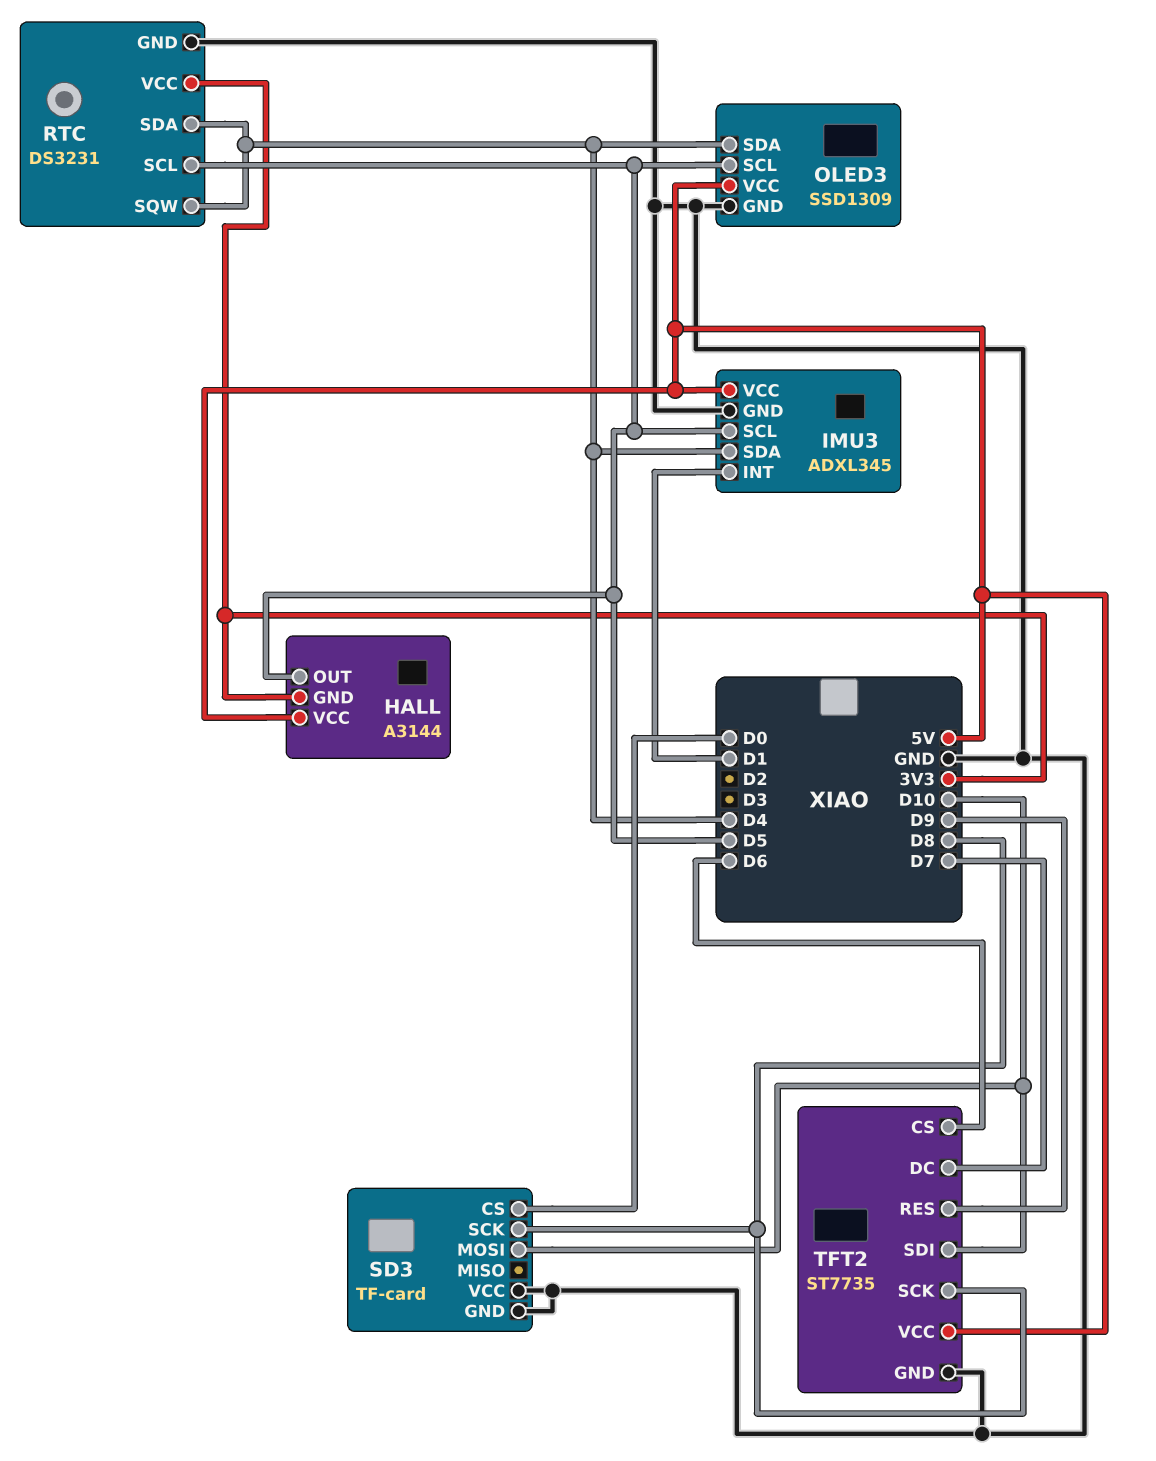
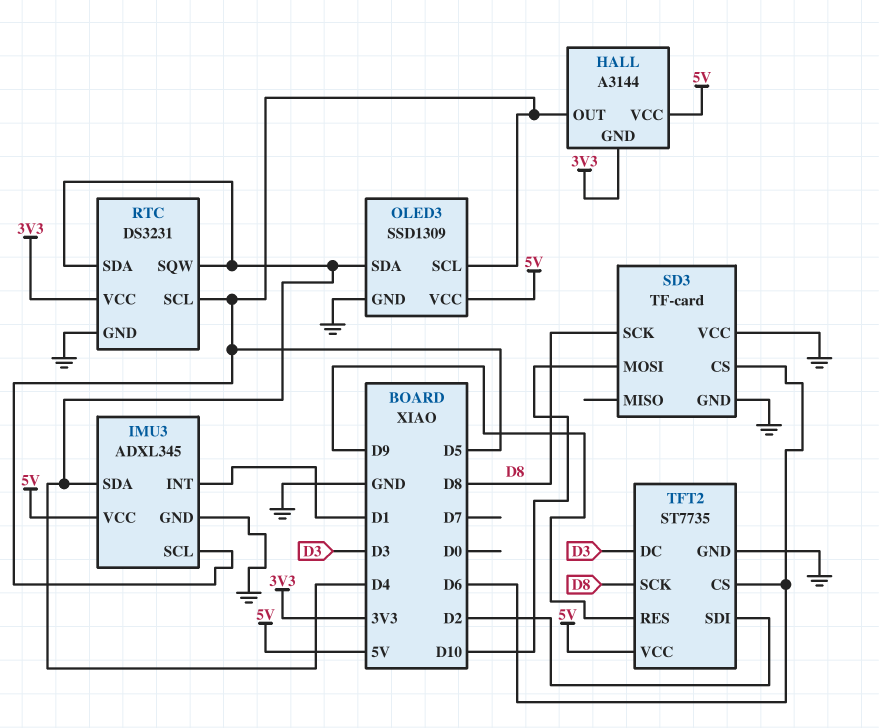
SD3 pin CS: D0 -> D6
TFT2 pin DC: D7 -> D3
TFT2 pin SDI: D10 -> D2

